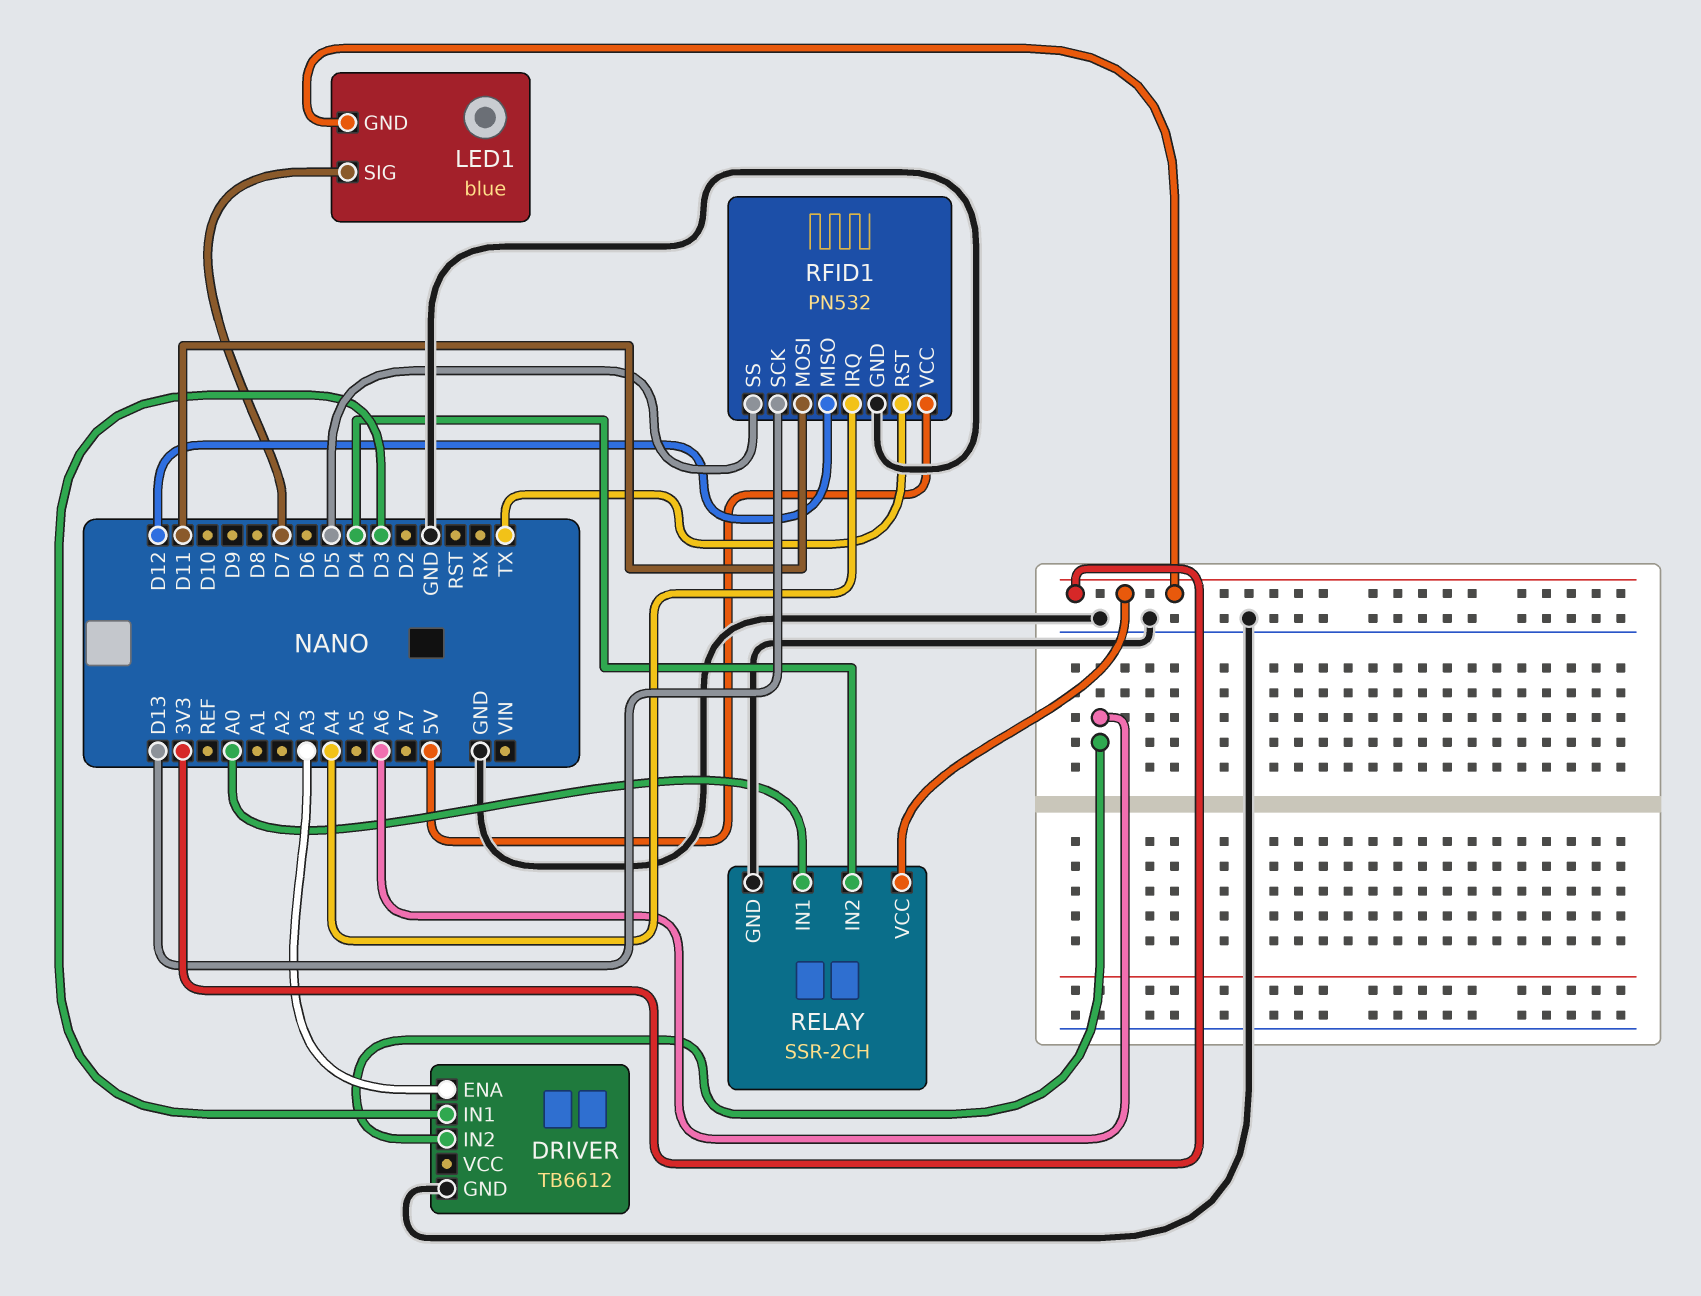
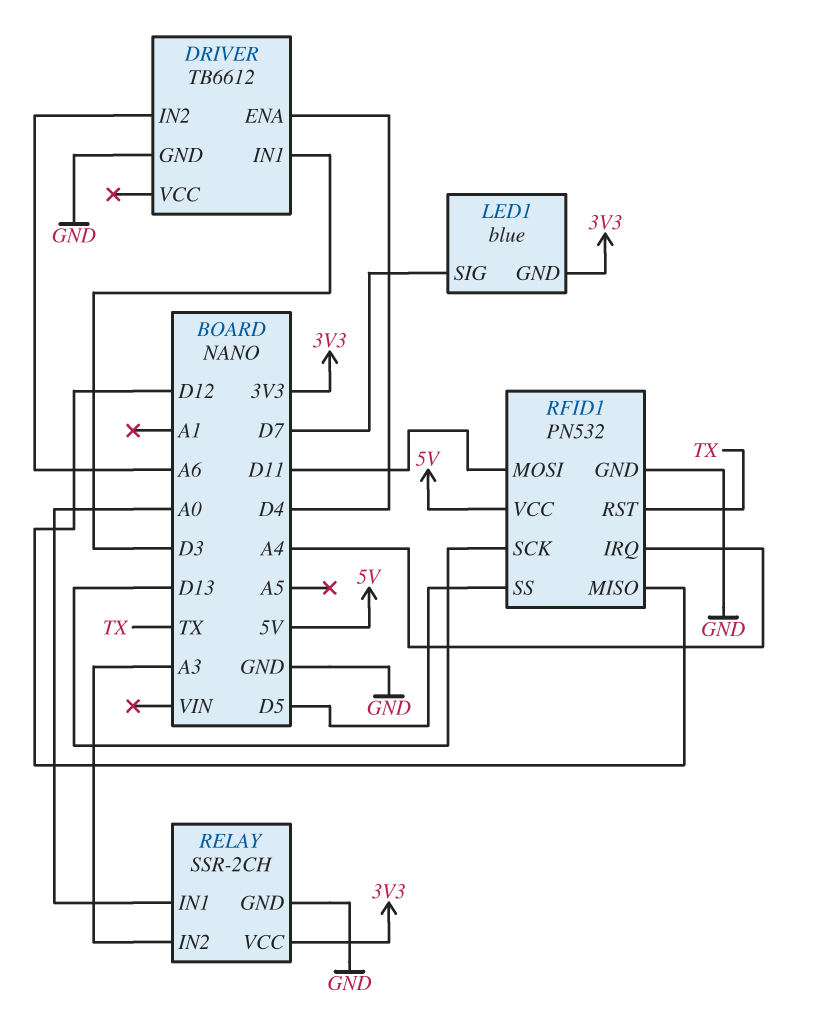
DRIVER pin ENA: A3 -> D4
RELAY pin IN2: D4 -> A3

